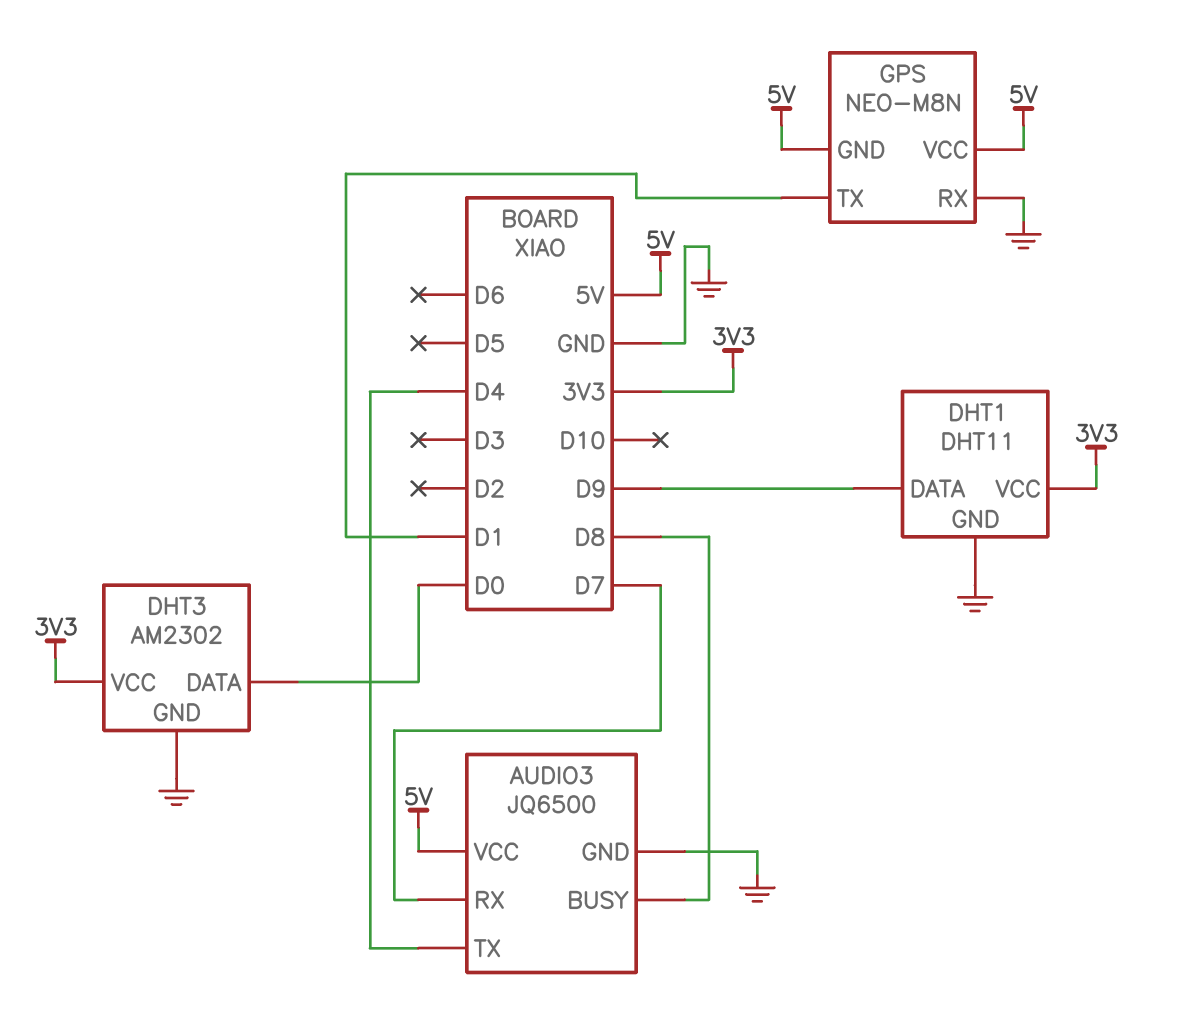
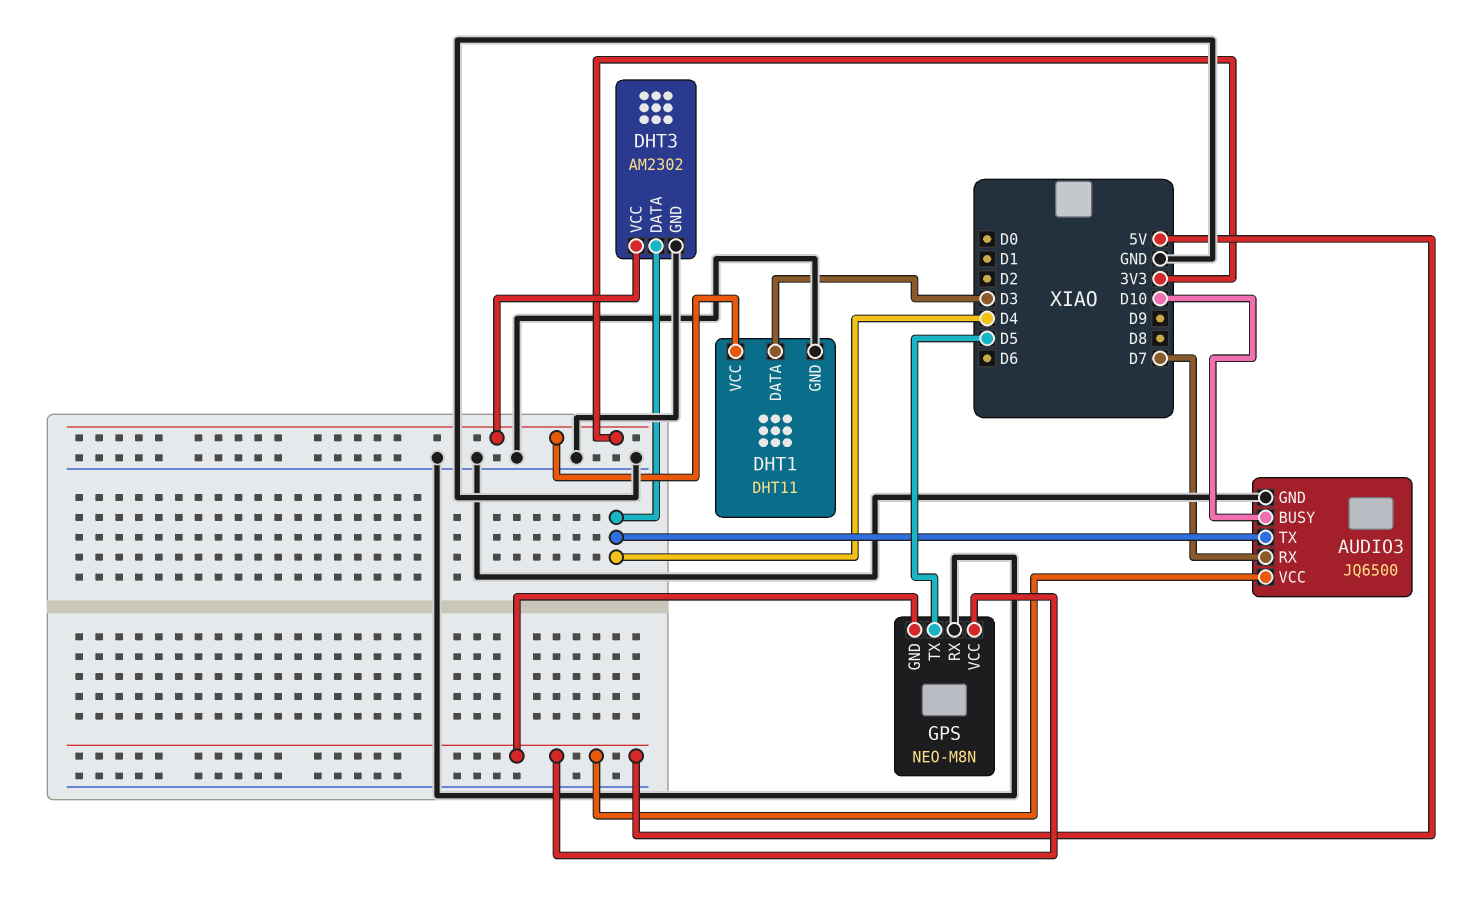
AUDIO3 pin BUSY: D8 -> D10
DHT1 pin DATA: D9 -> D3
DHT3 pin DATA: D0 -> D4
GPS pin TX: D1 -> D5

